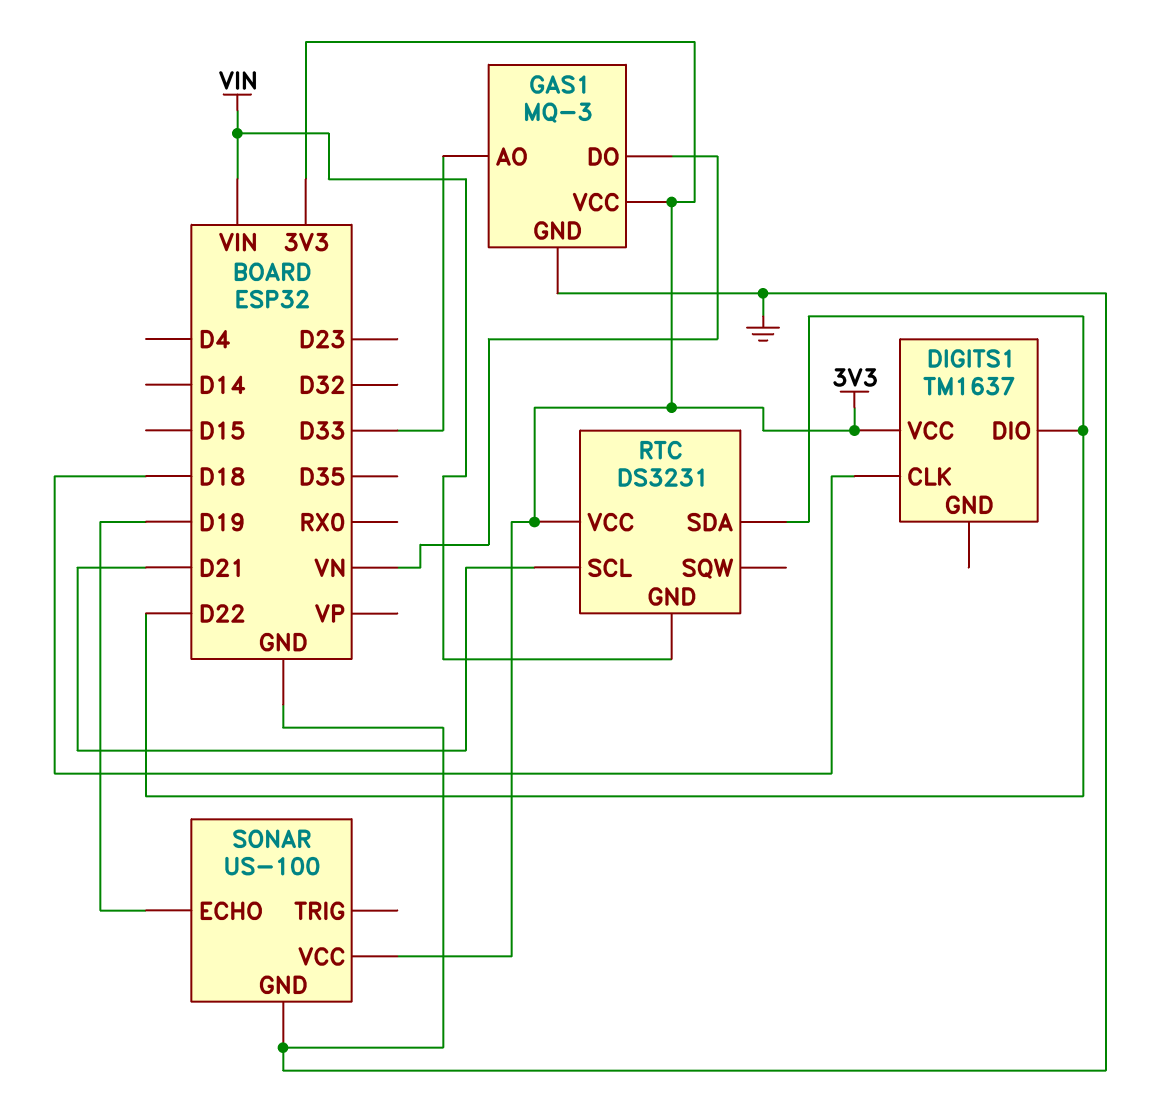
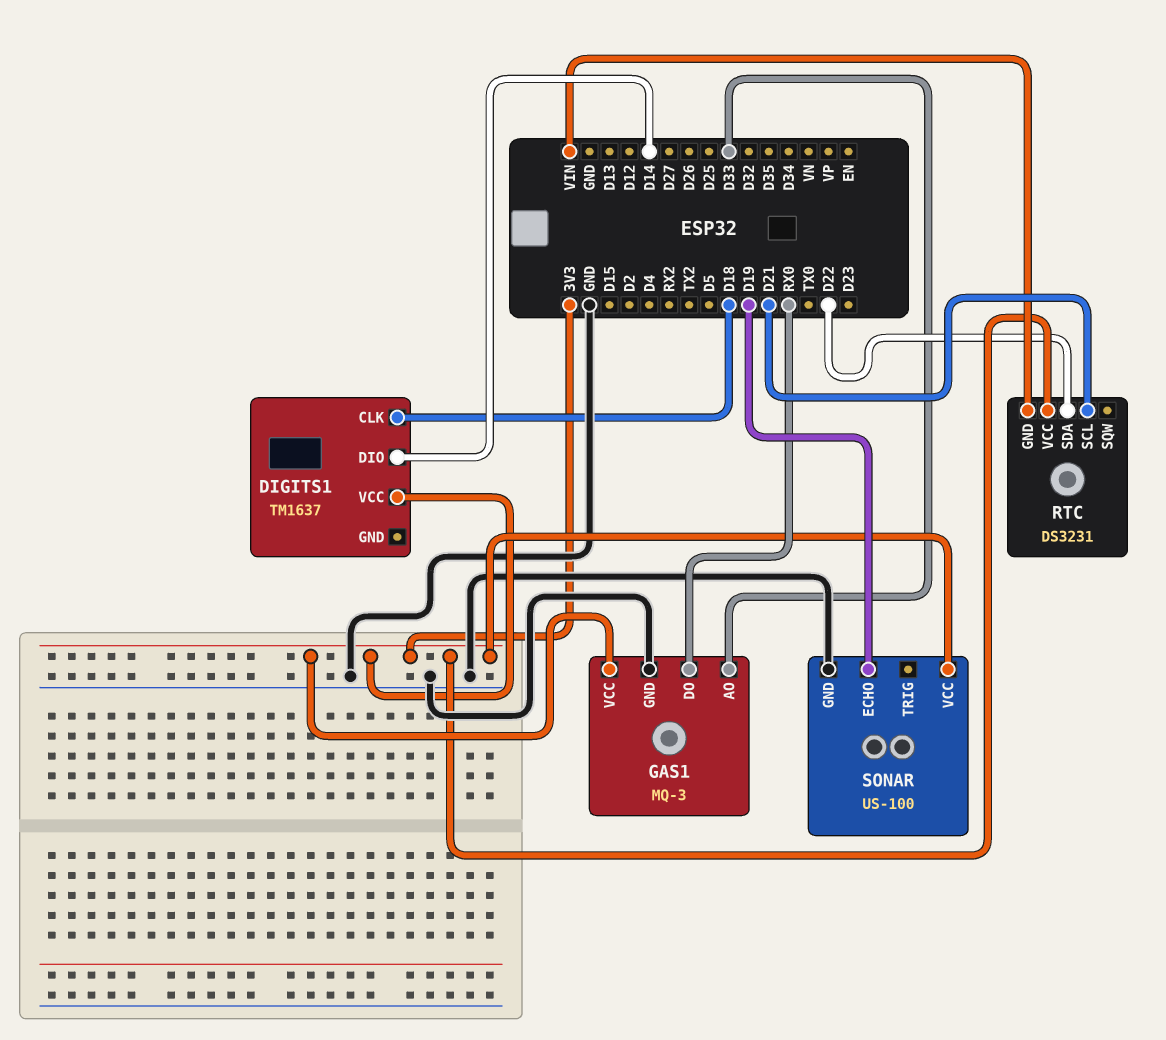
DIGITS1 pin DIO: D22 -> D14
GAS1 pin DO: VN -> RX0

